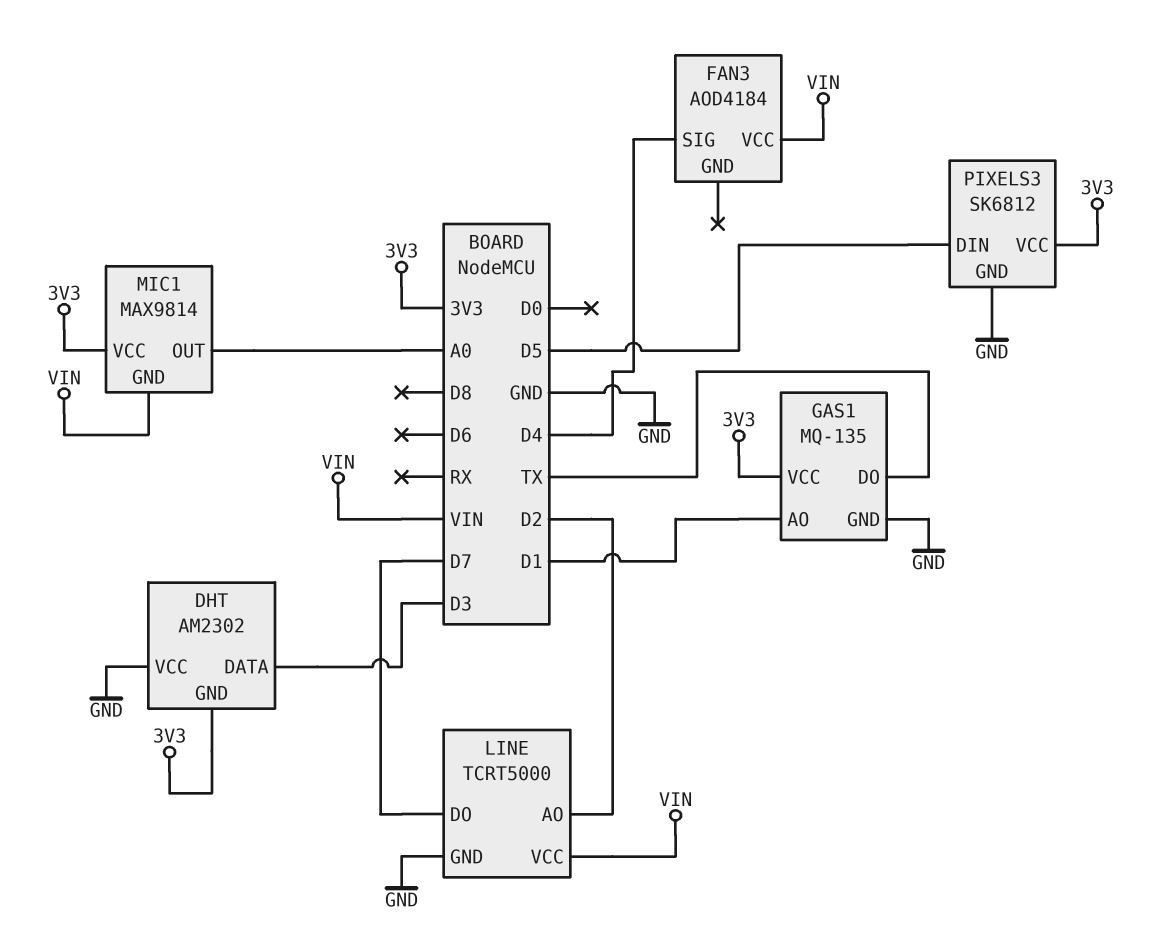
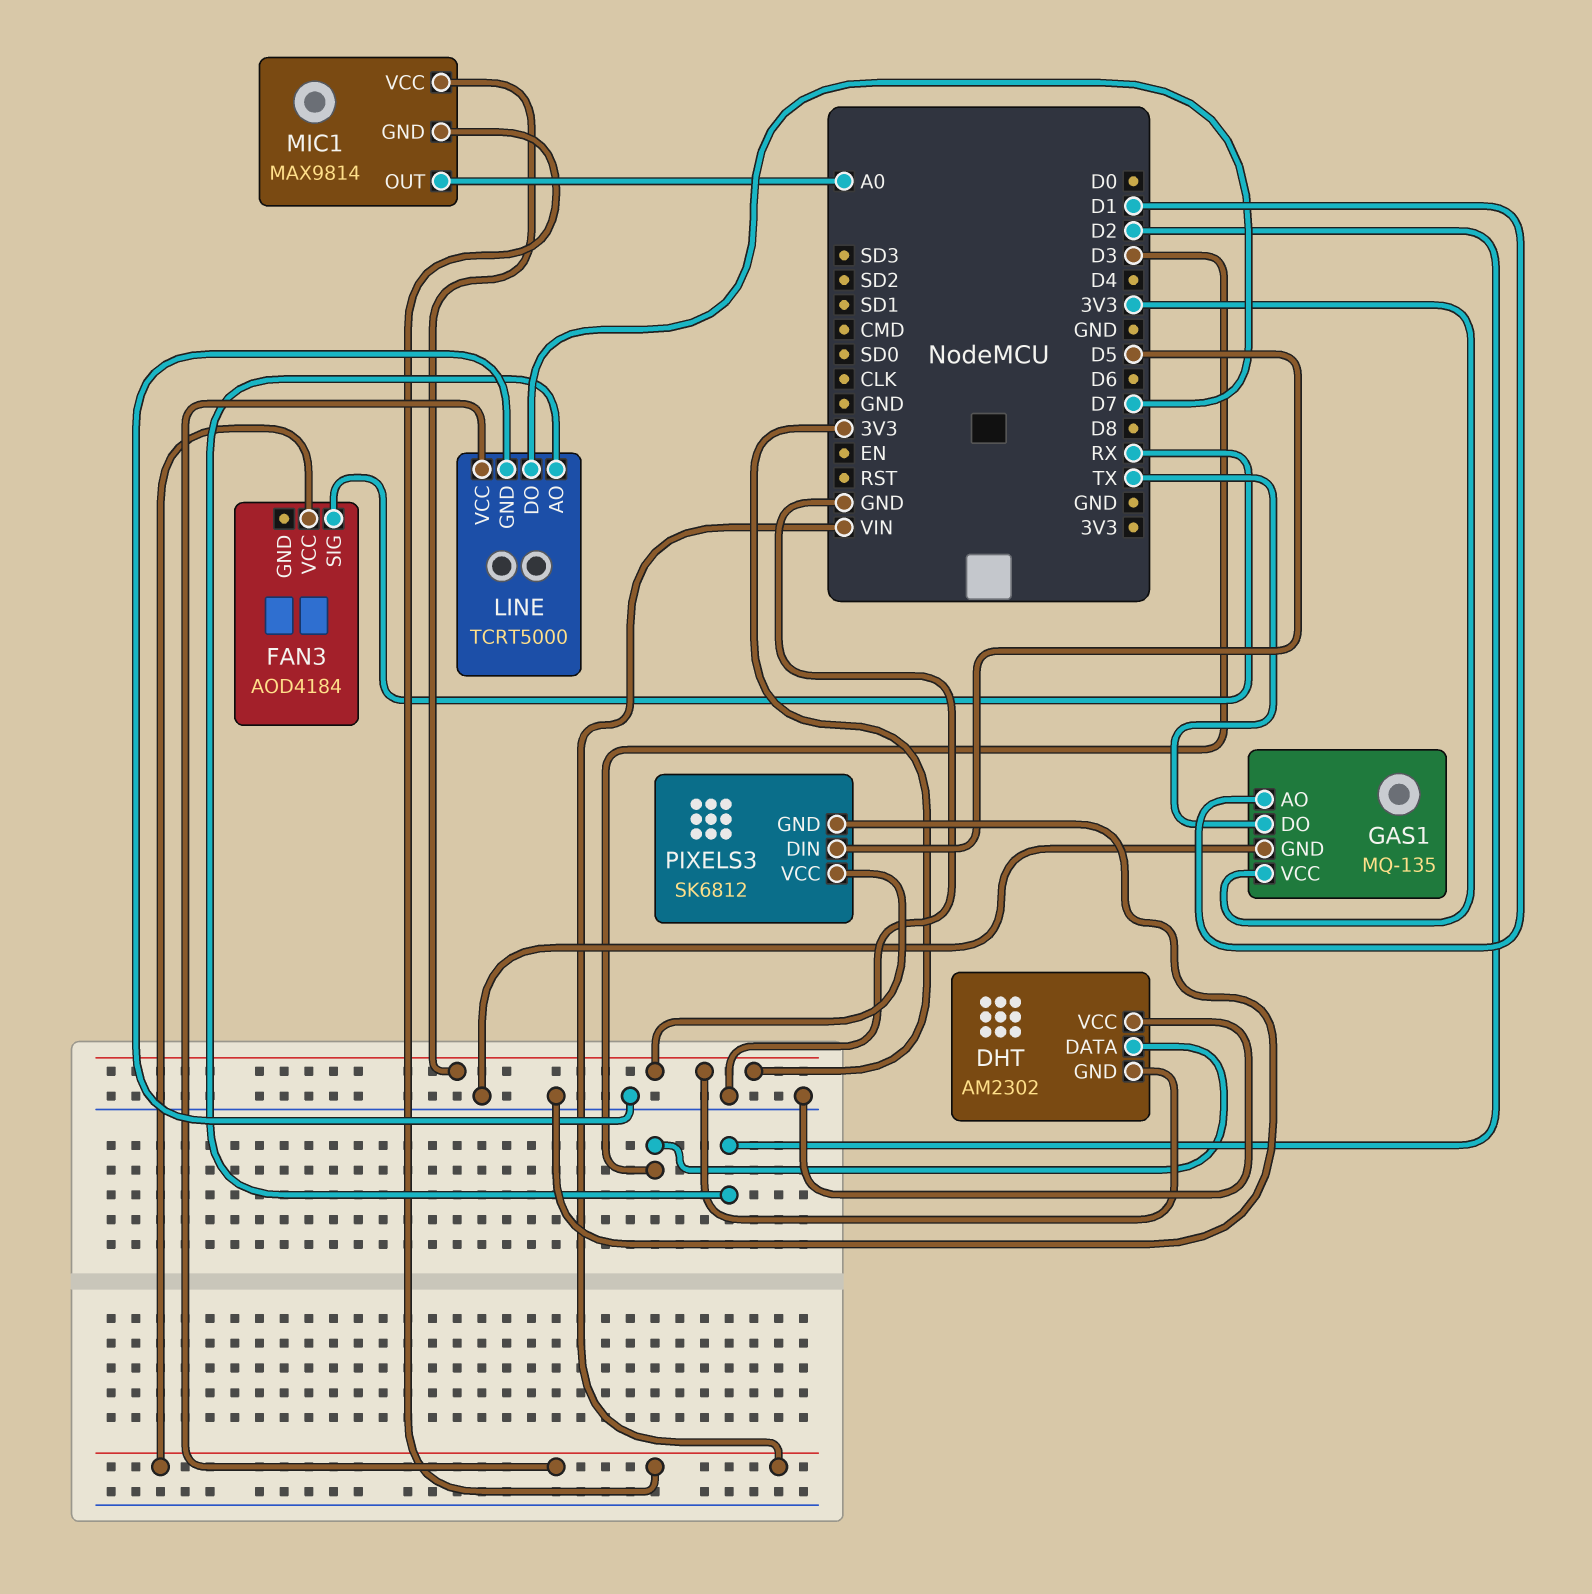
FAN3 pin SIG: D4 -> RX

